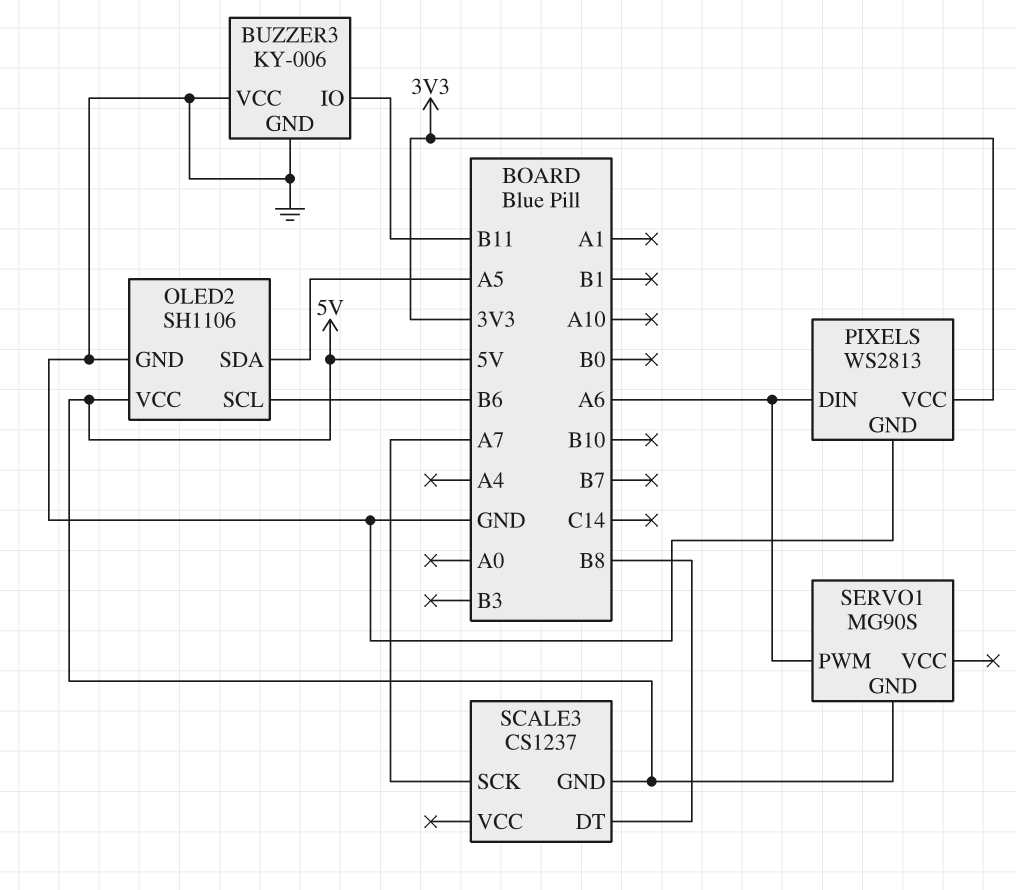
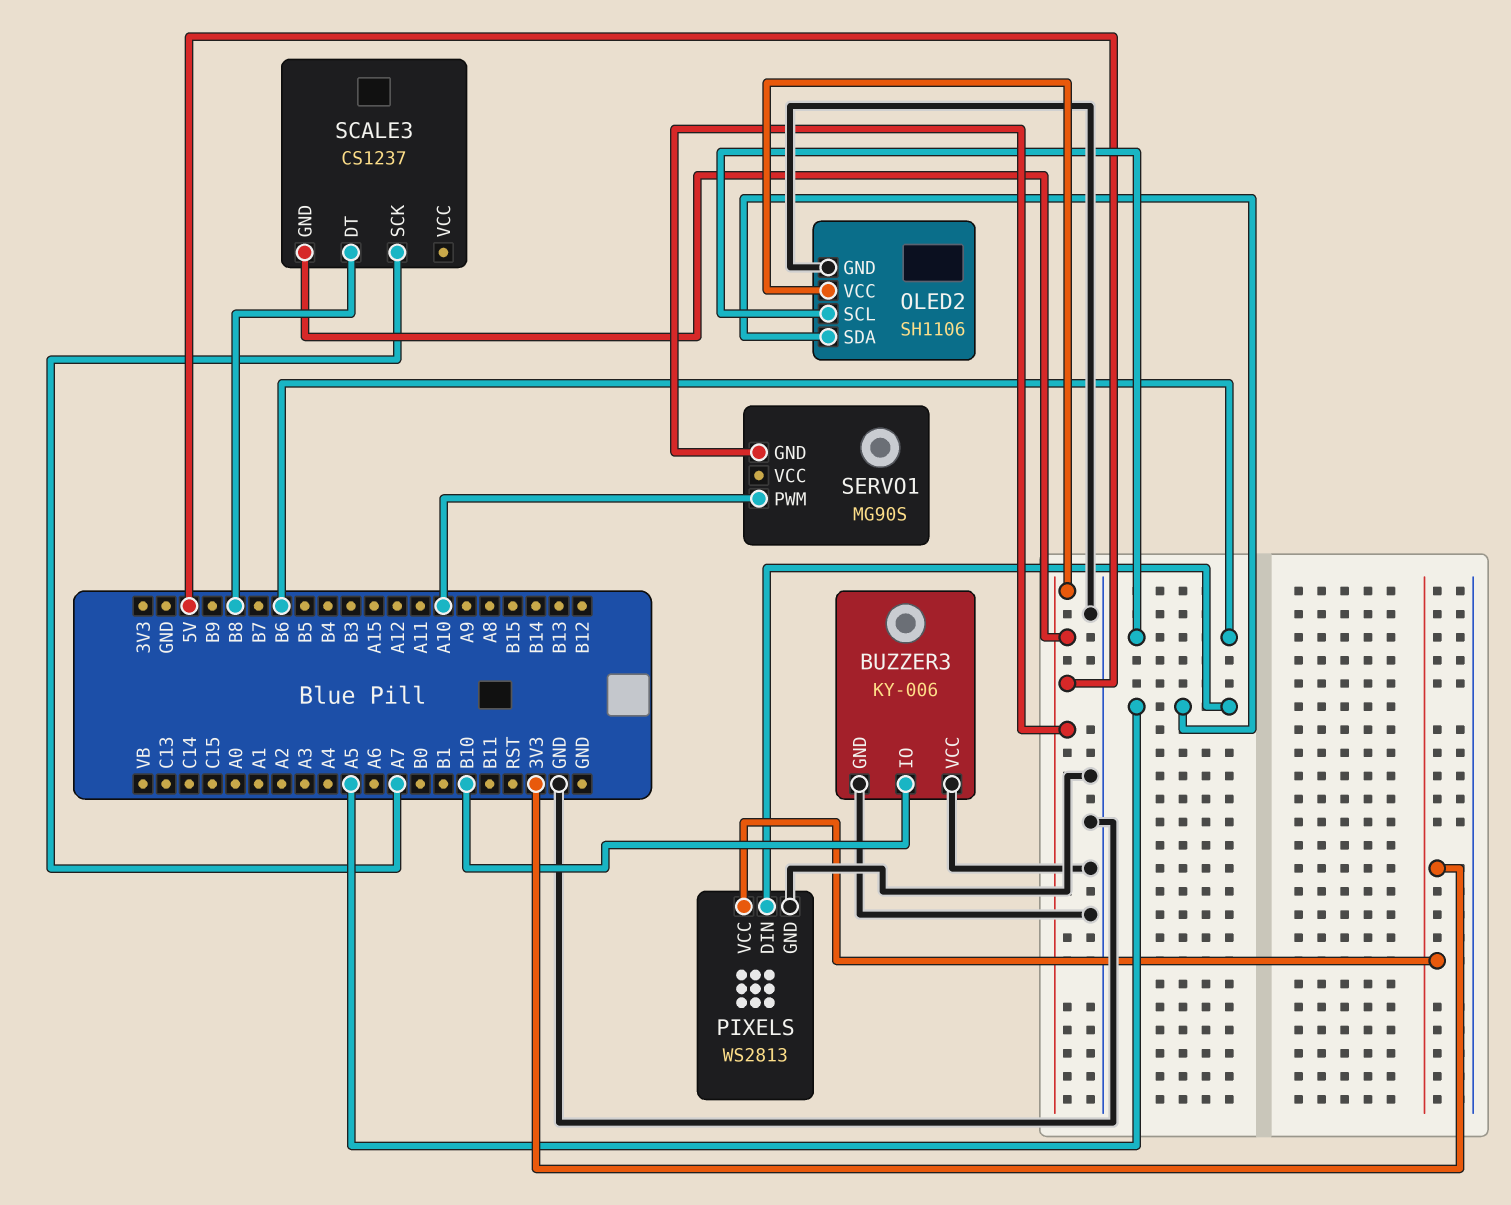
BUZZER3 pin IO: B11 -> B10
PIXELS pin DIN: A6 -> A5
SERVO1 pin PWM: A6 -> A10

